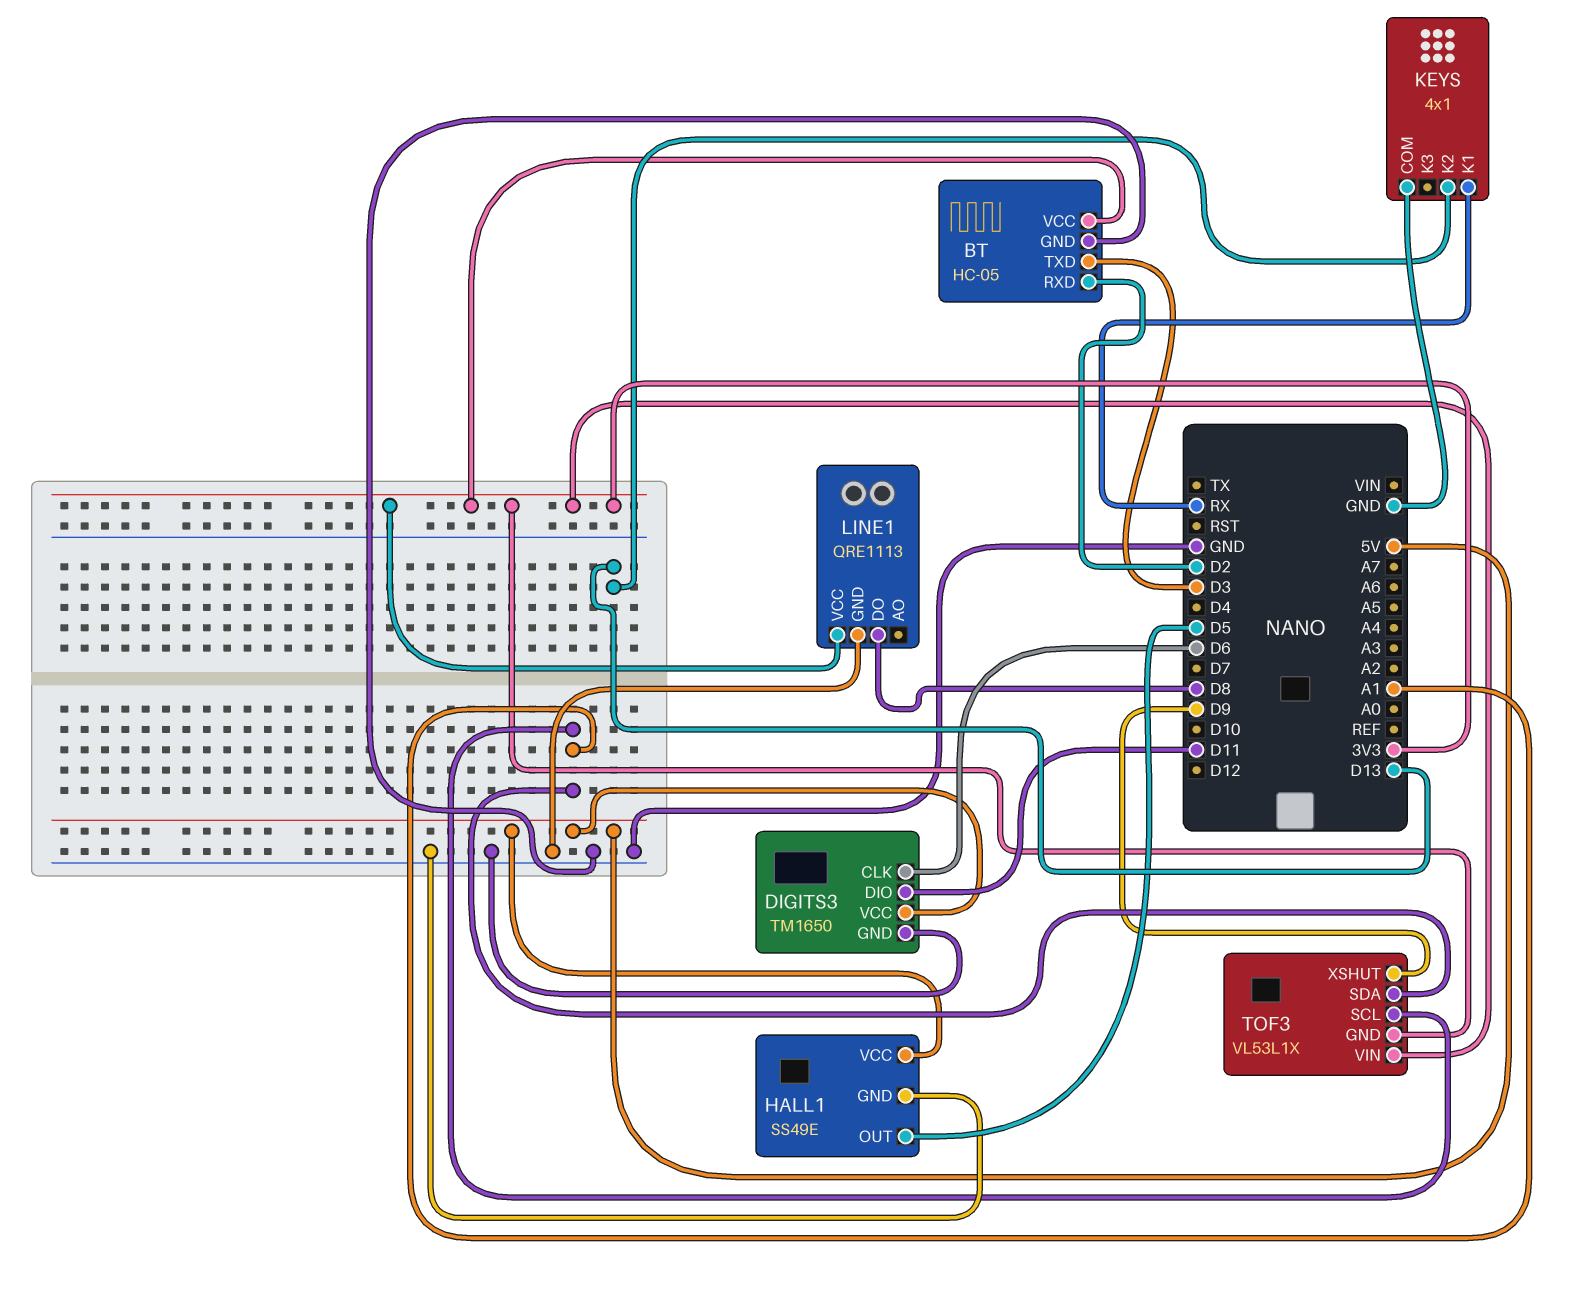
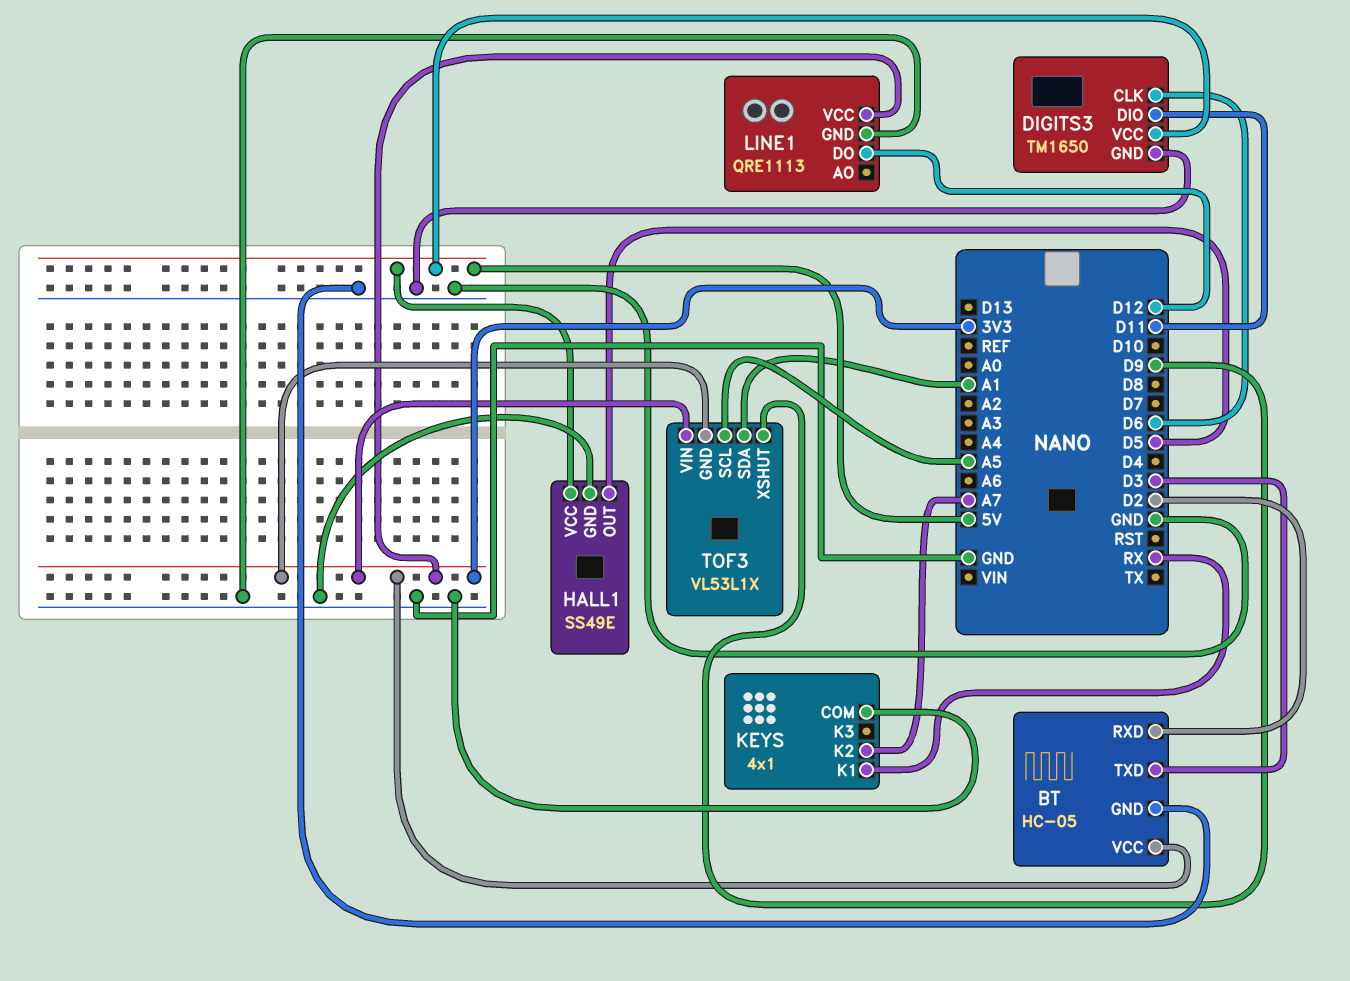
KEYS pin K2: D13 -> A7
LINE1 pin DO: D8 -> D12
TOF3 pin SCL: A1 -> A5

